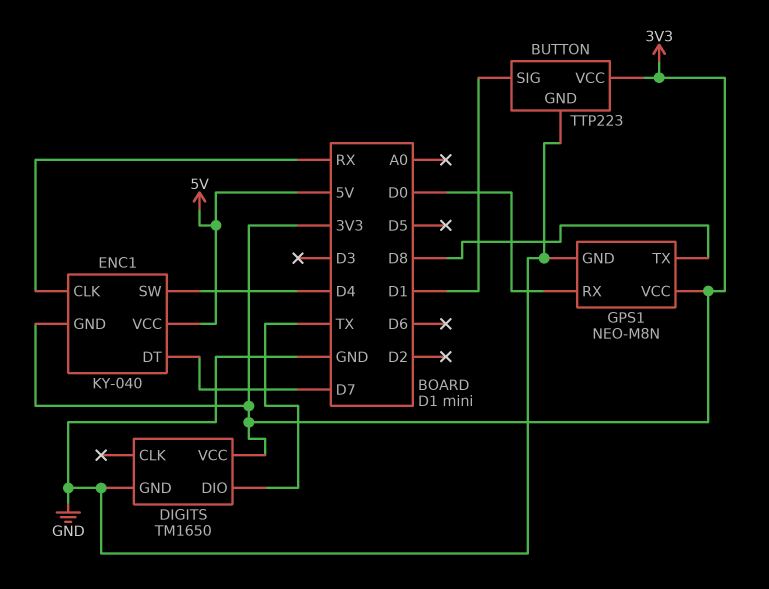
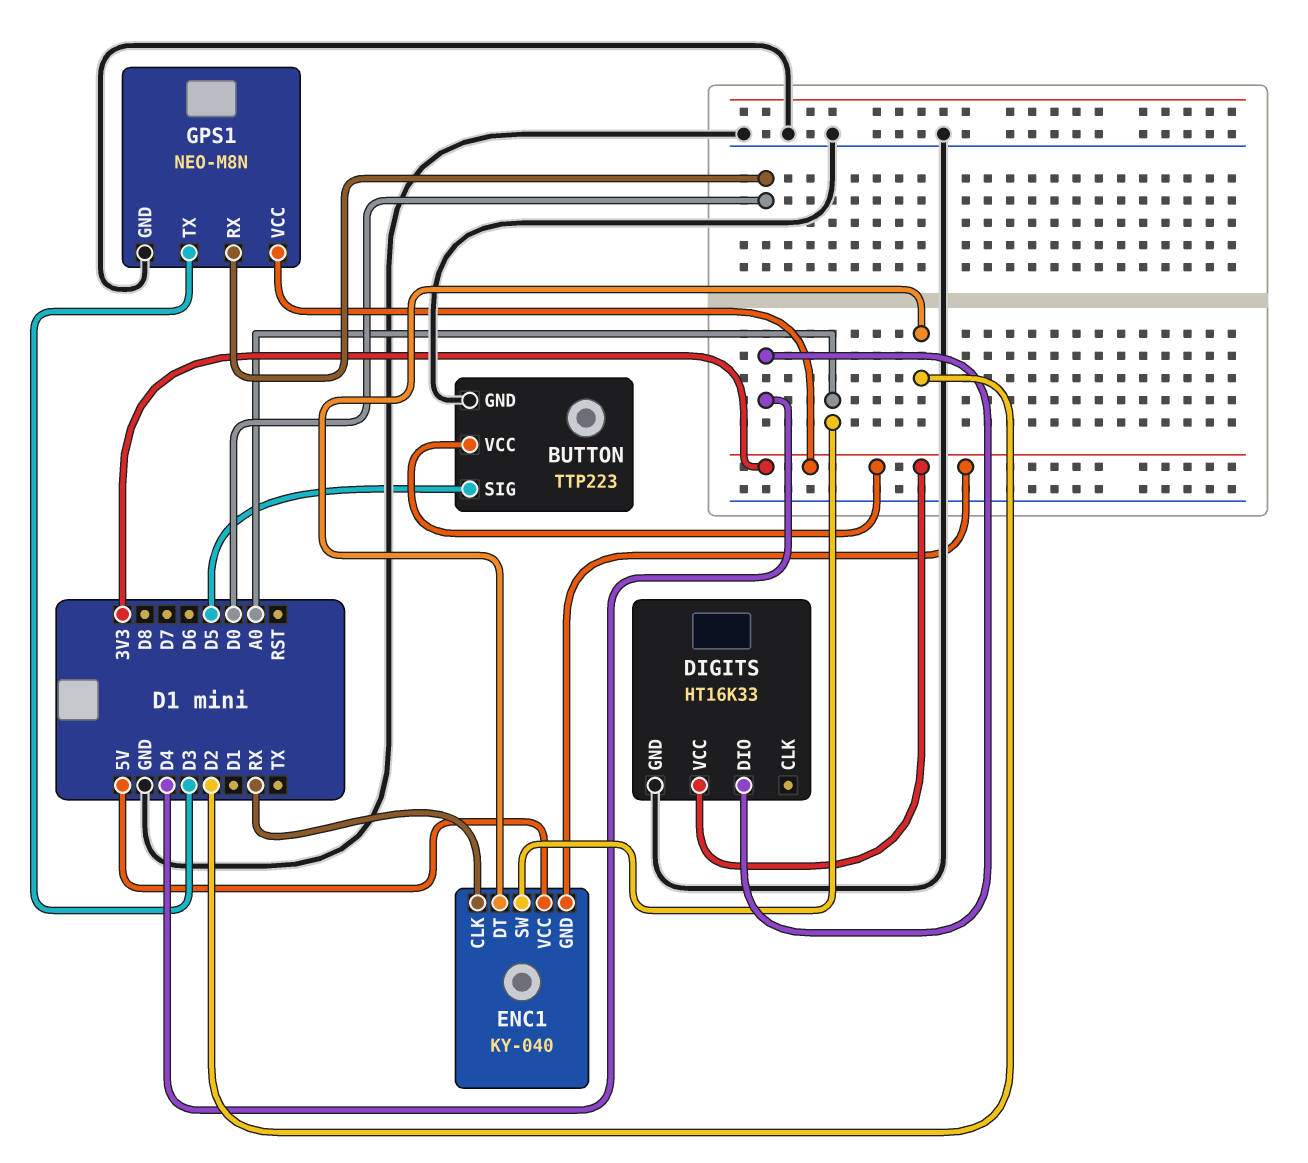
BUTTON pin SIG: D1 -> D5
DIGITS: TM1650 -> HT16K33
DIGITS pin DIO: TX -> D4
ENC1 pin DT: D7 -> D2
ENC1 pin SW: D4 -> A0
GPS1 pin TX: D8 -> D3

